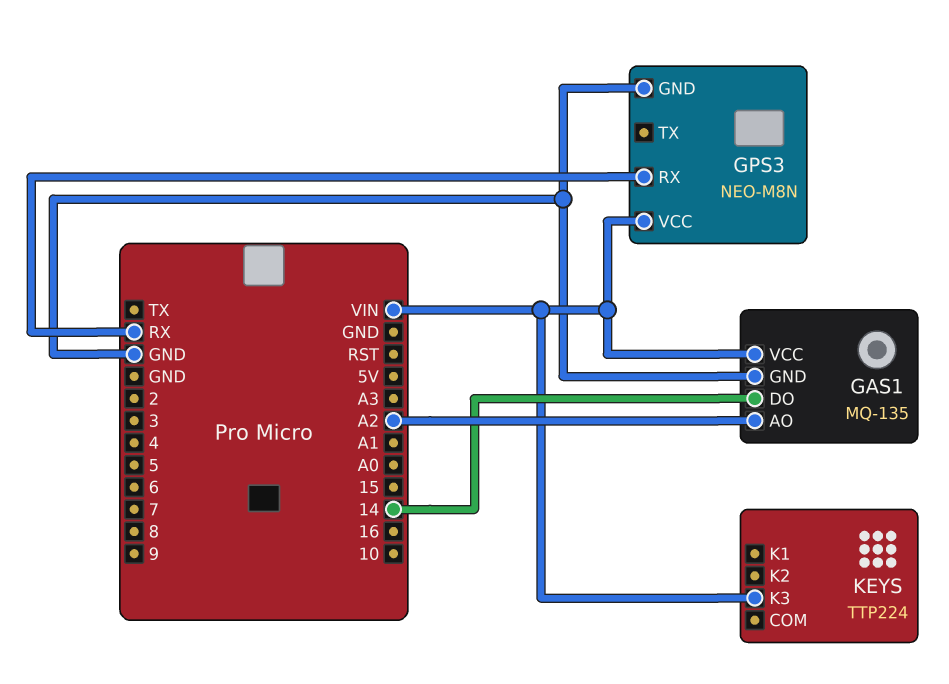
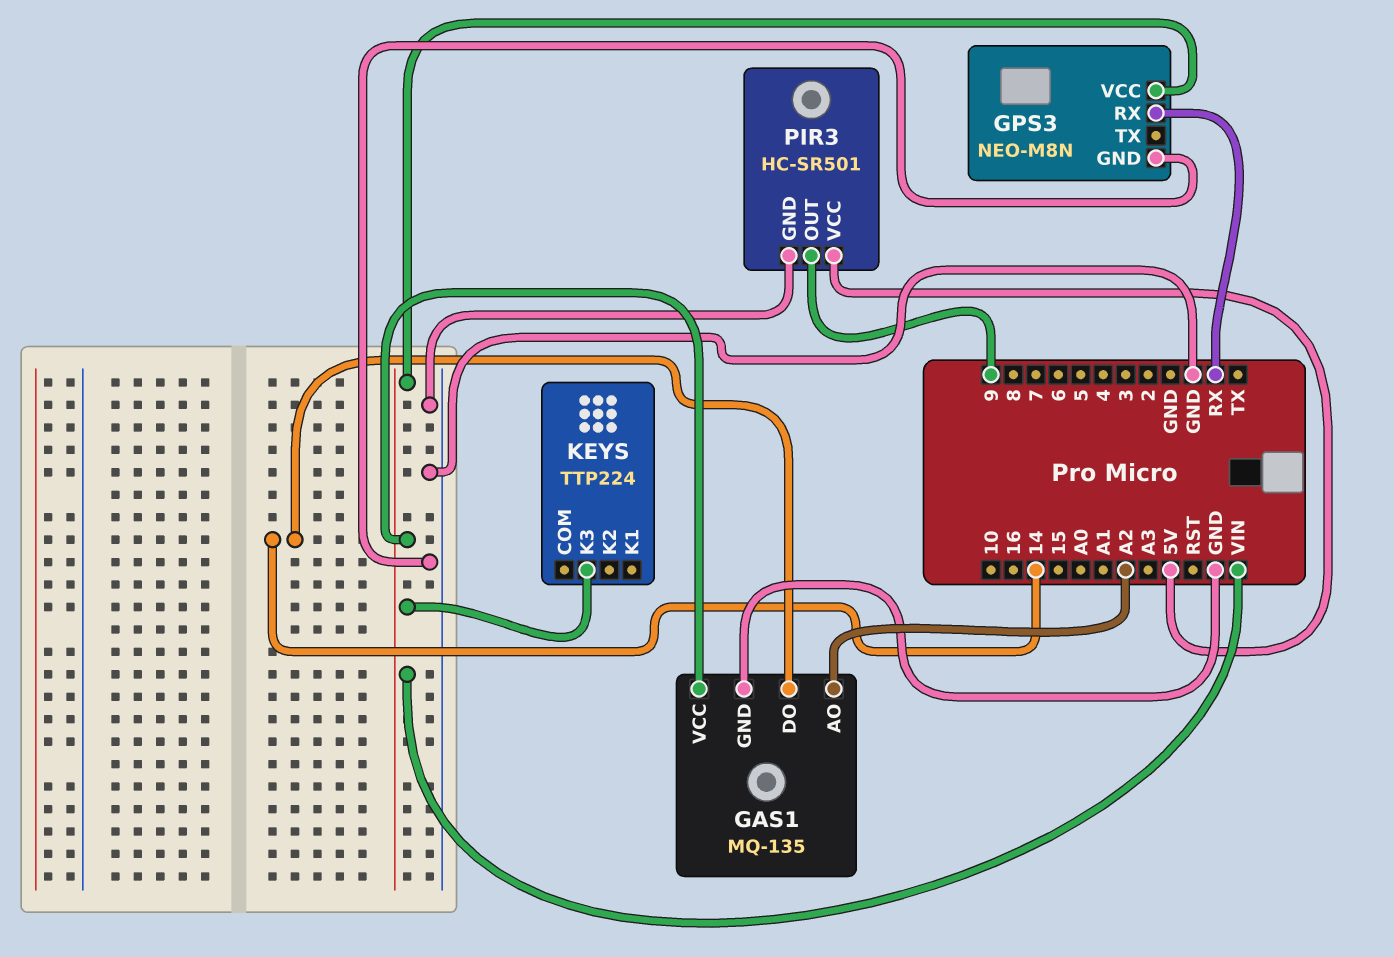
PIR3: none -> HC-SR501
PIR3 pin GND: none -> GND
PIR3 pin OUT: none -> 9
PIR3 pin VCC: none -> 5V

